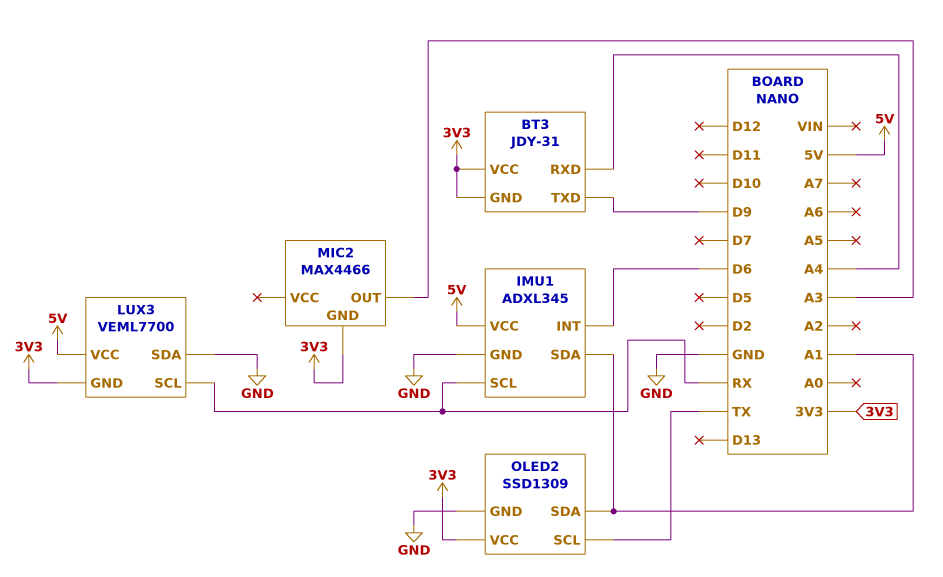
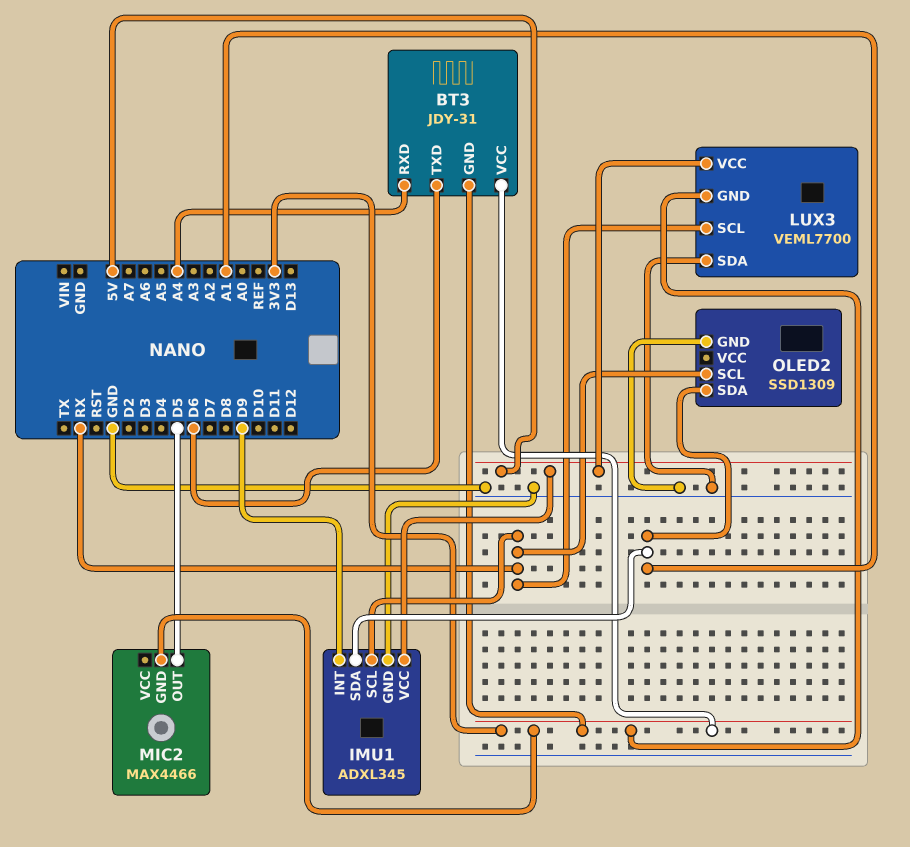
BT3 pin TXD: D9 -> D6
IMU1 pin INT: D6 -> D9
MIC2 pin OUT: A3 -> D5
OLED2 pin SCL: TX -> RX
OLED2 pin VCC: 3V3 -> none

